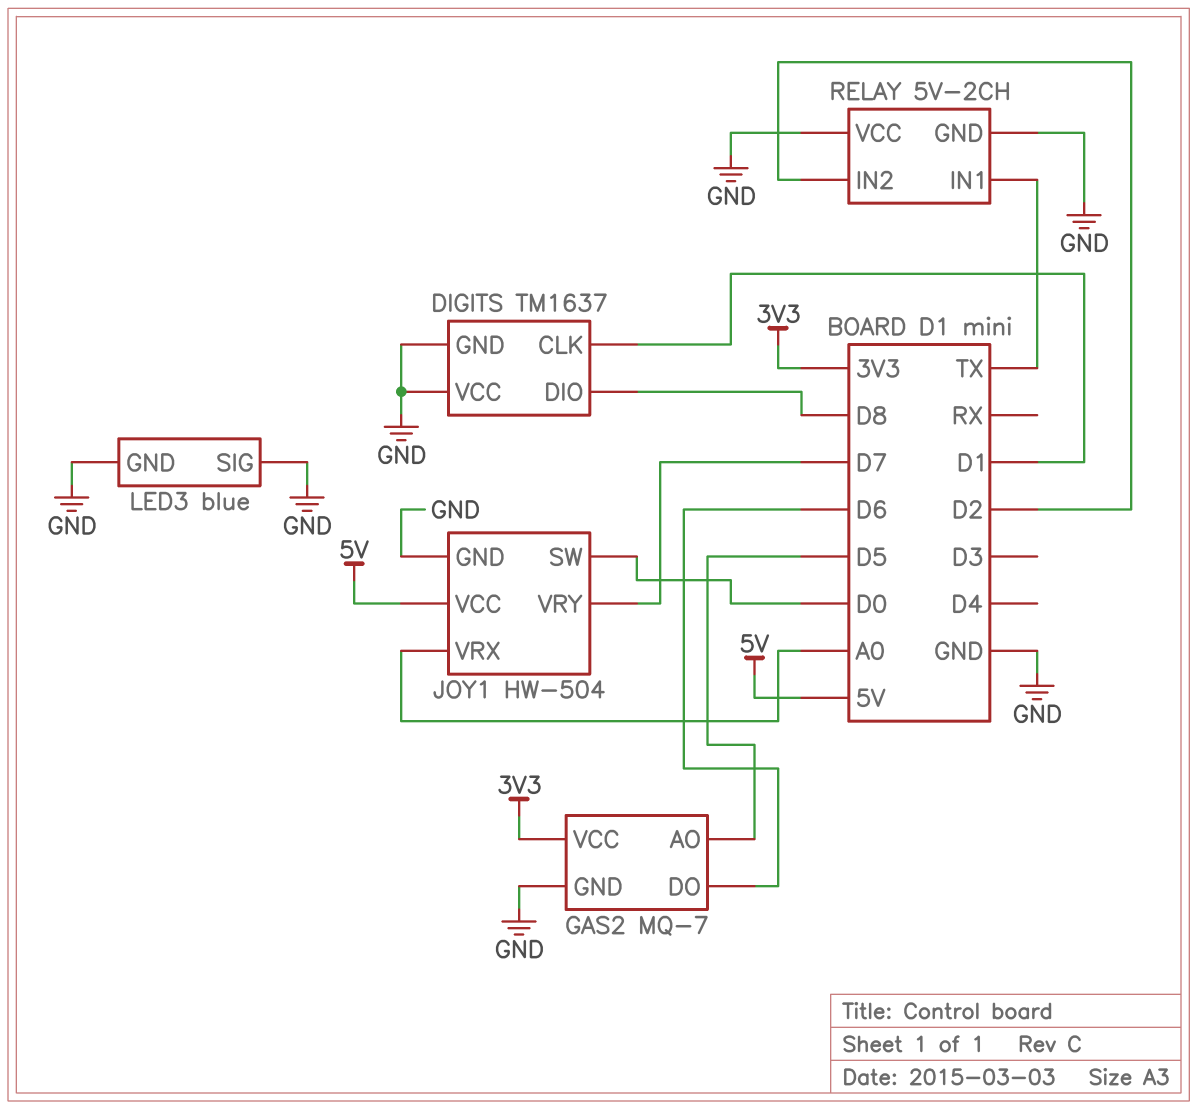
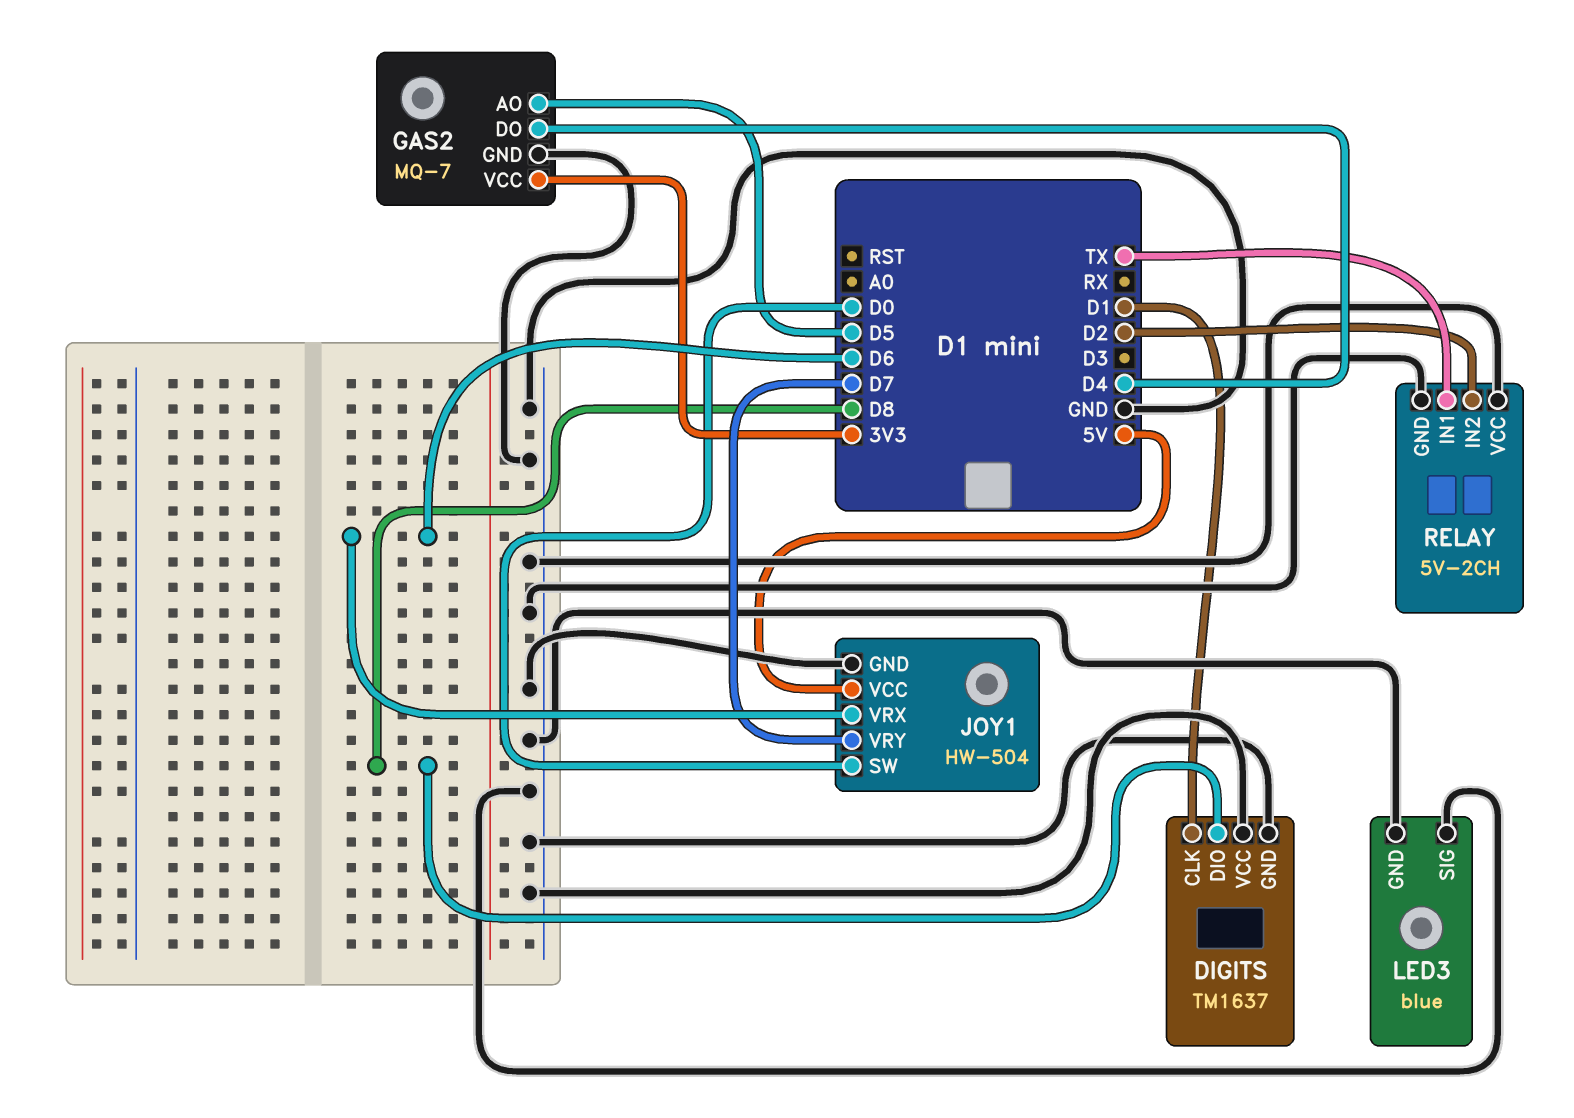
GAS2 pin DO: D6 -> D4
JOY1 pin VRX: A0 -> D6

